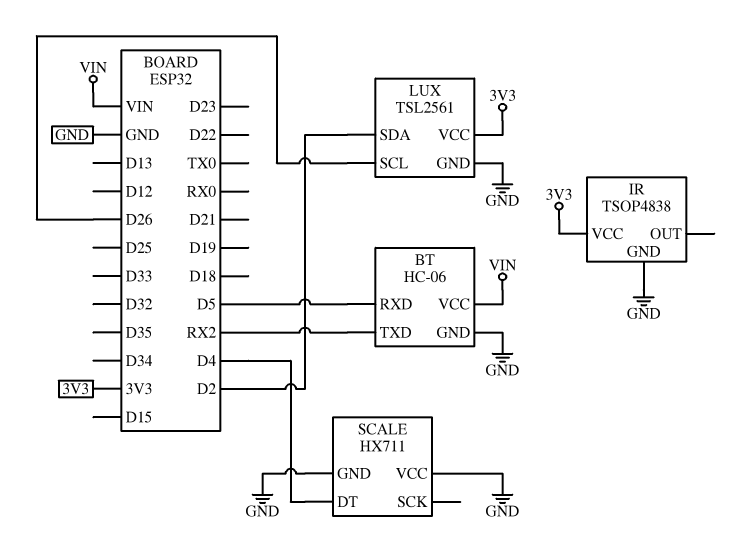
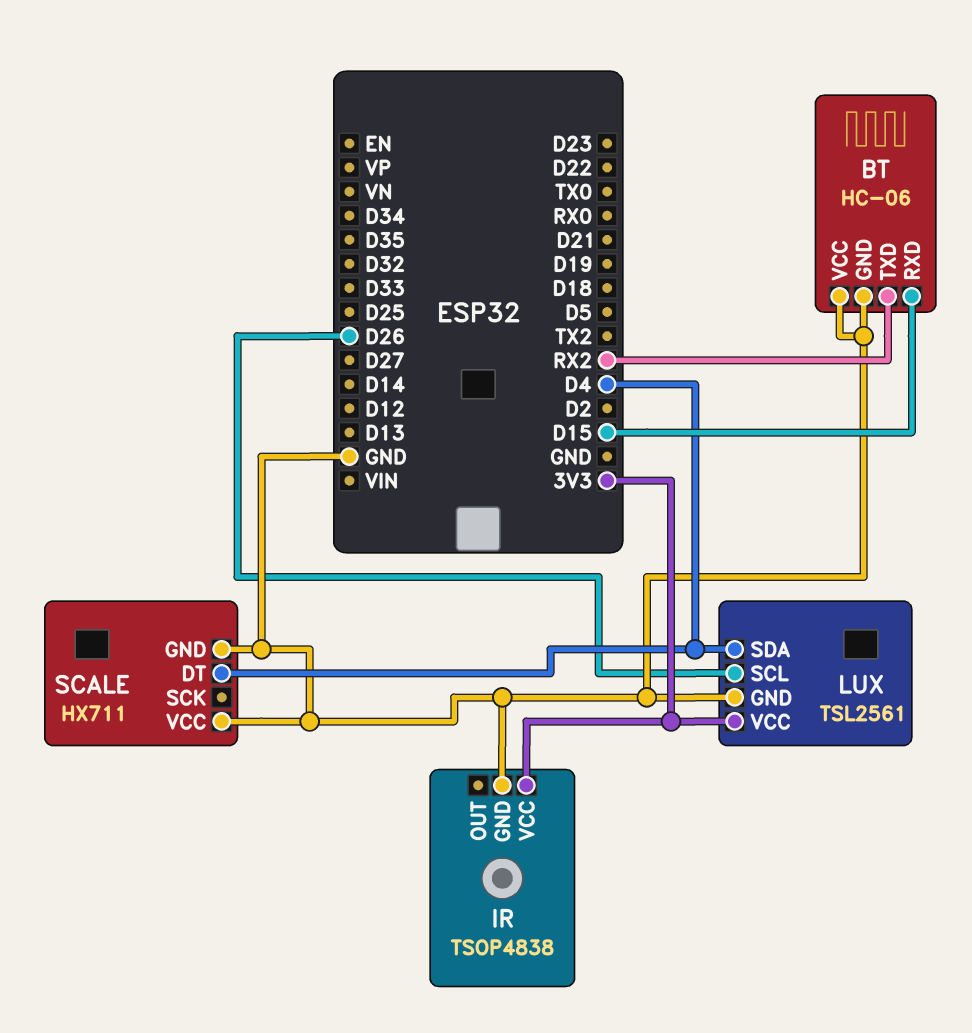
BT pin RXD: D5 -> D15
BT pin VCC: VIN -> GND
LUX pin SDA: D2 -> D4

